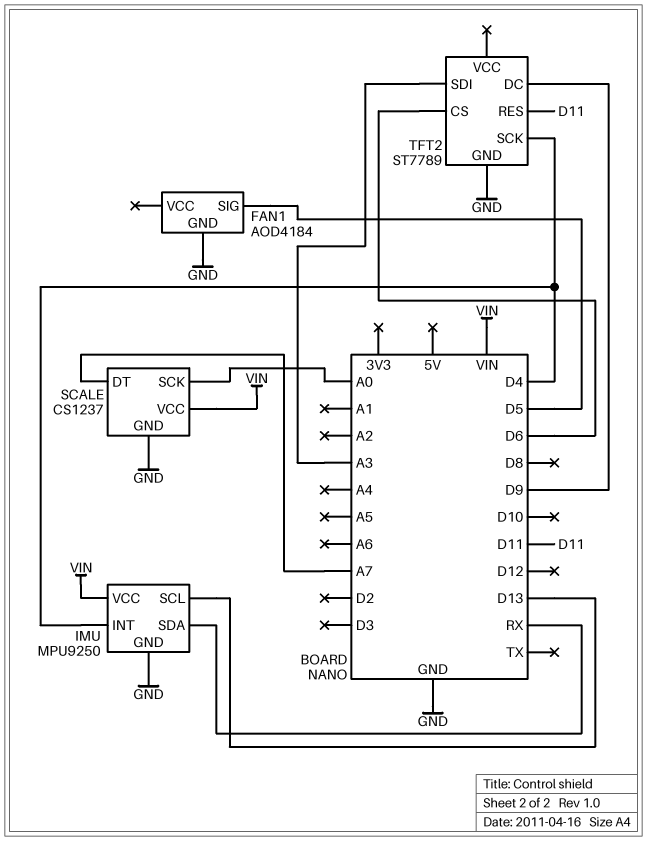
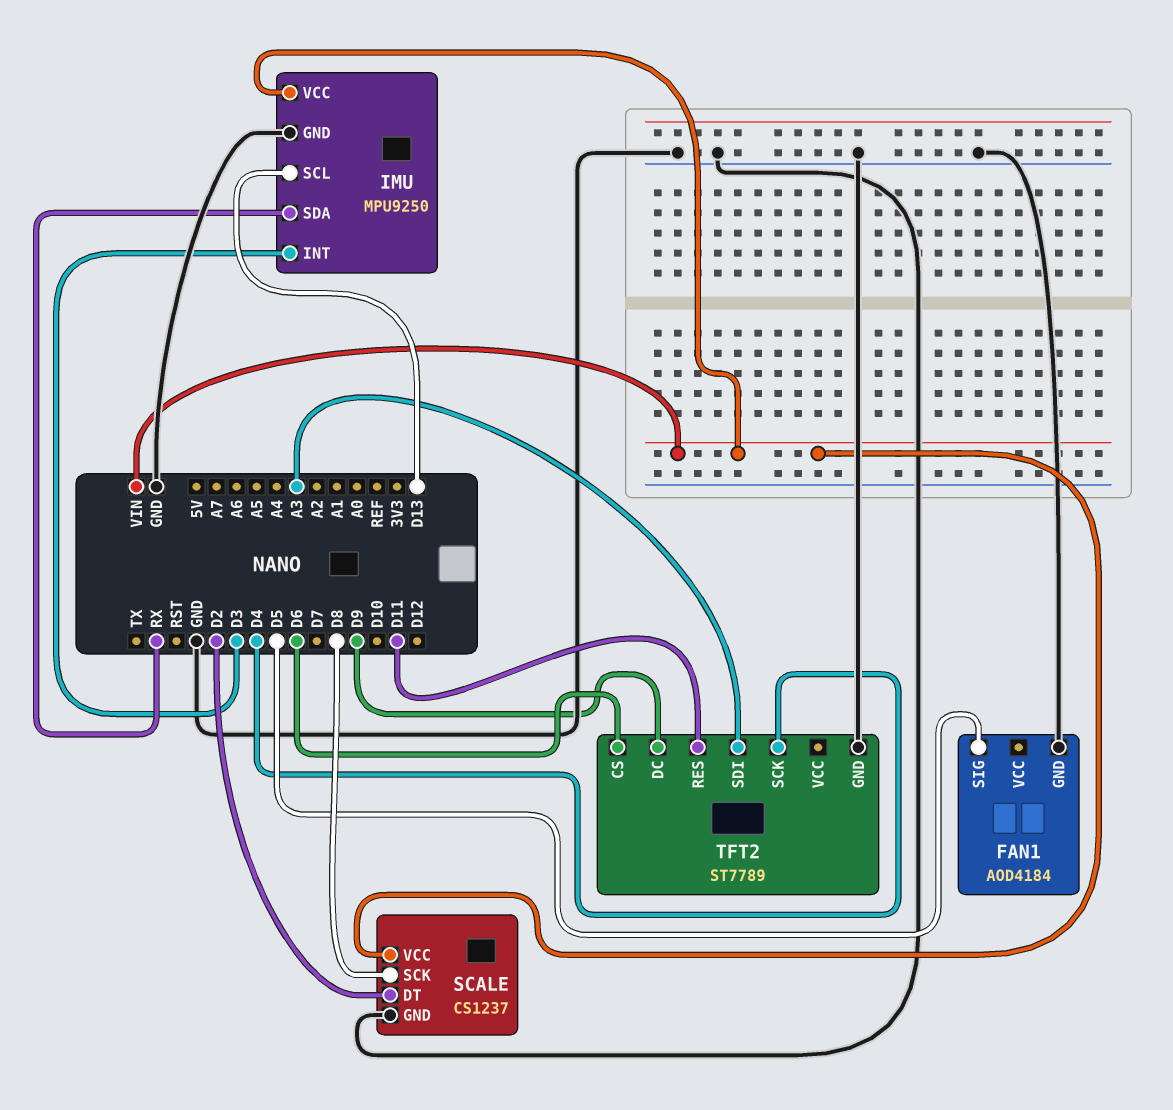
IMU pin INT: D4 -> D3
SCALE pin DT: A7 -> D2
SCALE pin SCK: A0 -> D8

